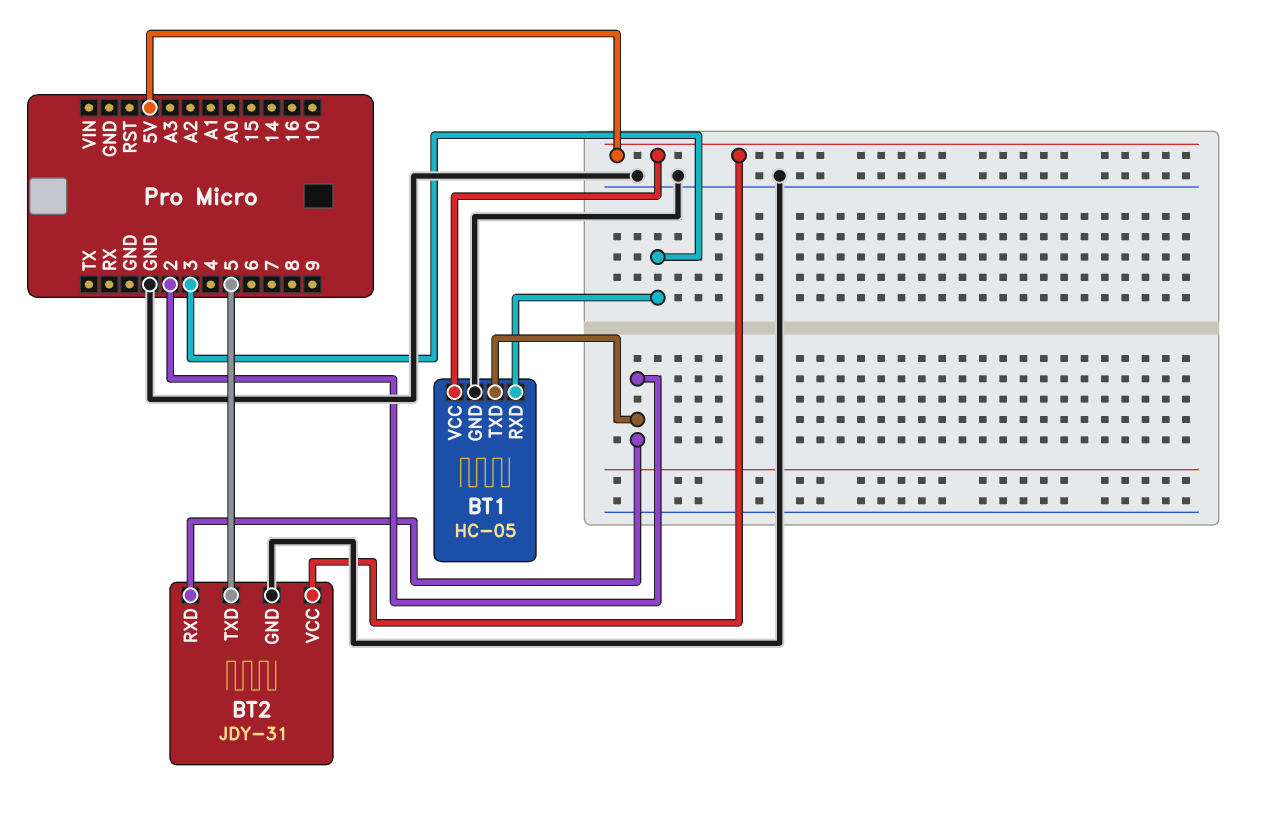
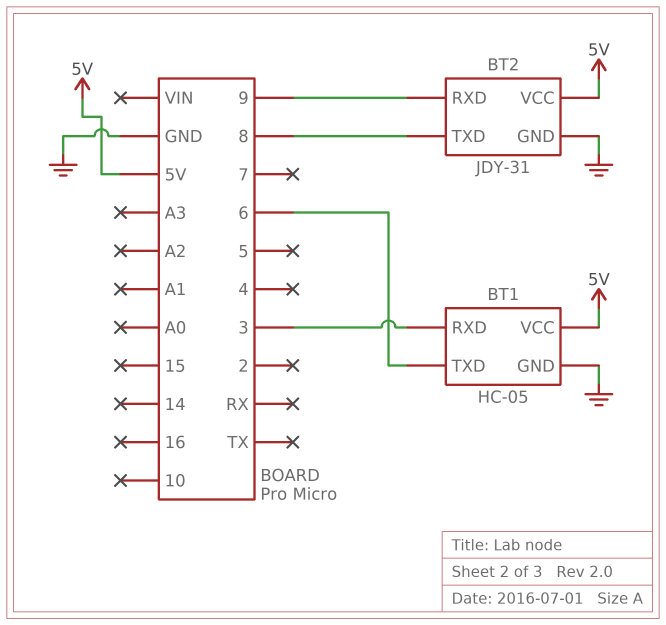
BT1 pin TXD: 2 -> 6
BT2 pin RXD: 2 -> 9
BT2 pin TXD: 5 -> 8

